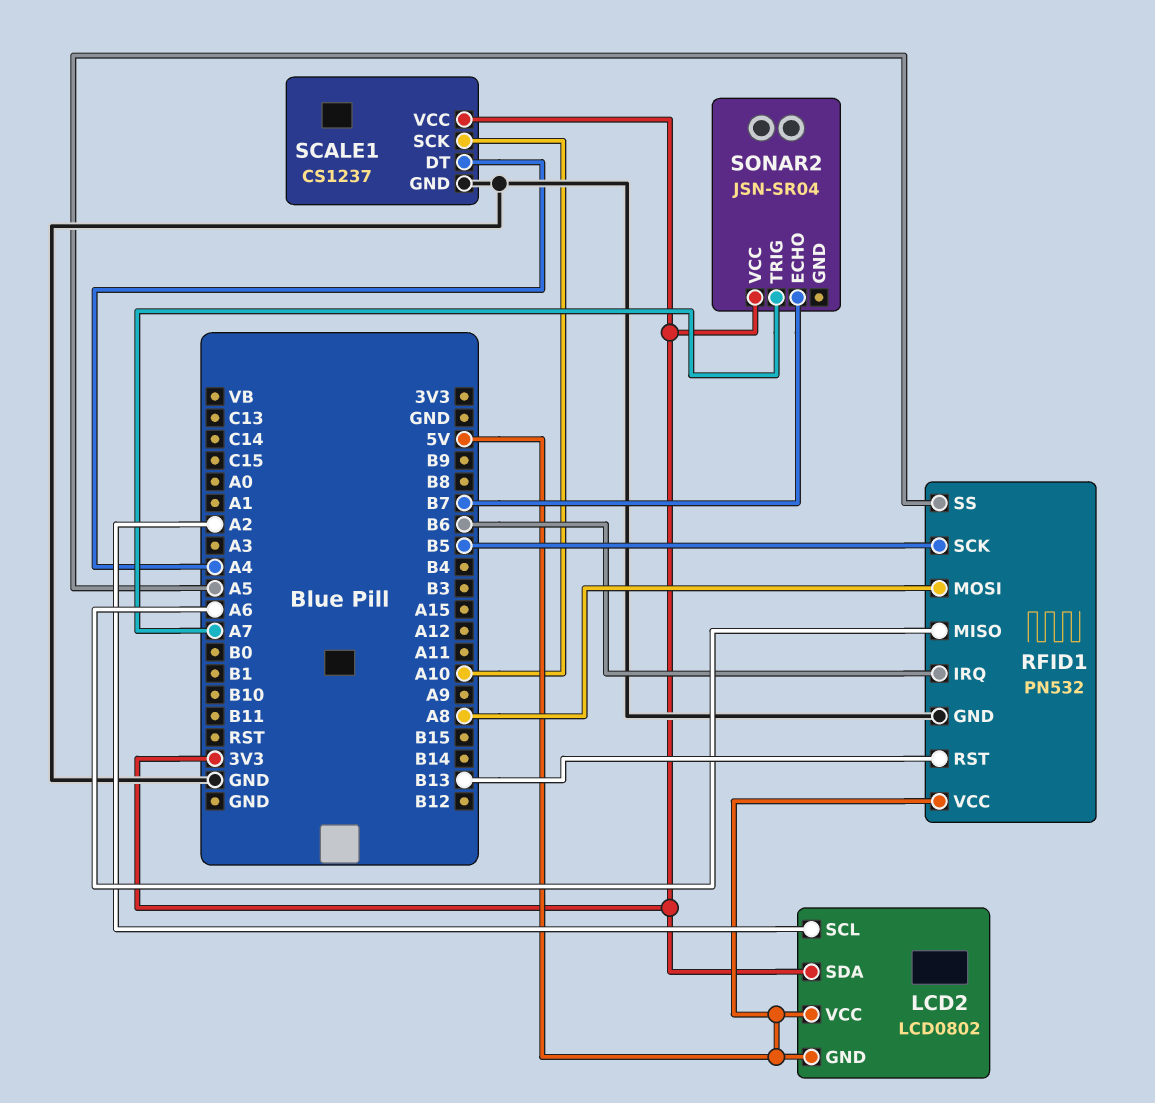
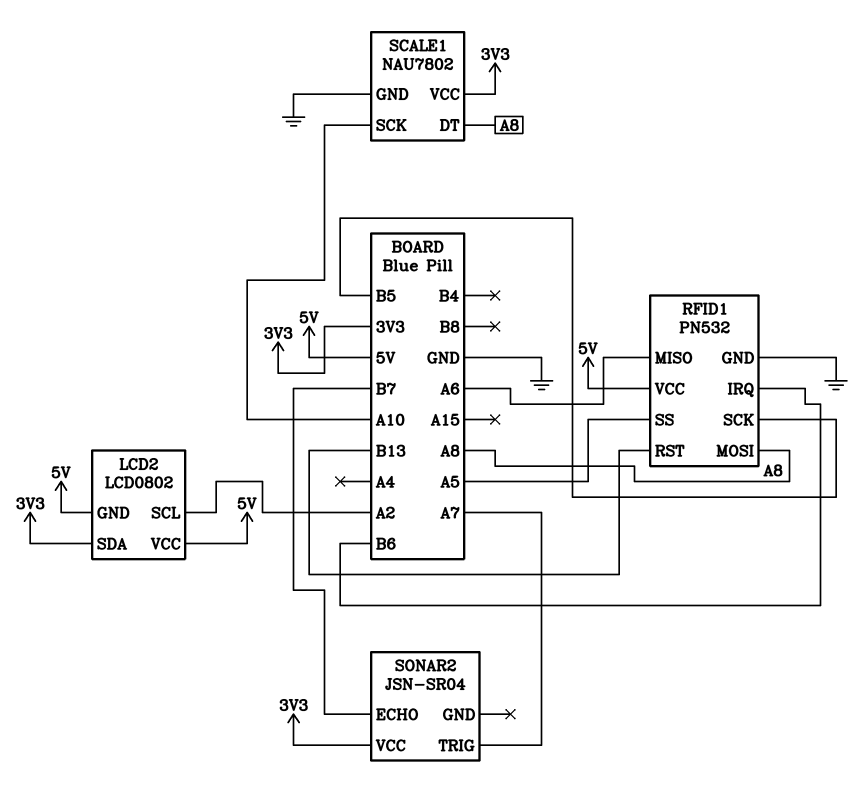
SCALE1: CS1237 -> NAU7802
SCALE1 pin DT: A4 -> A8

